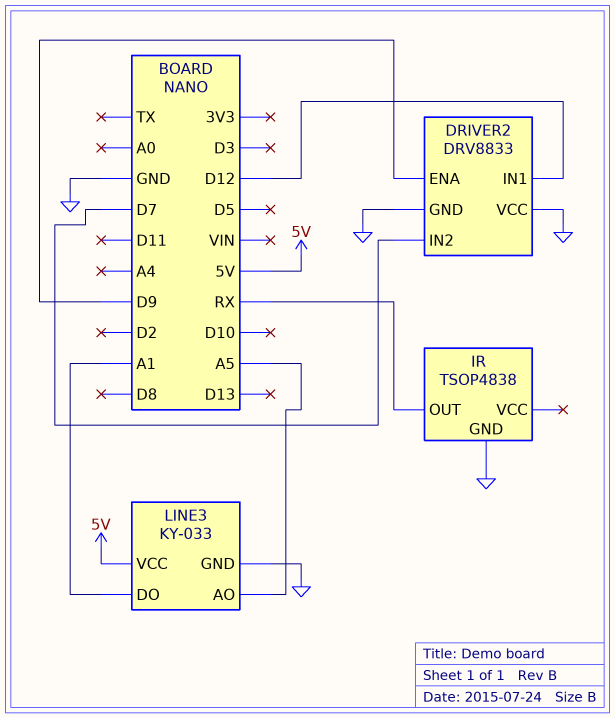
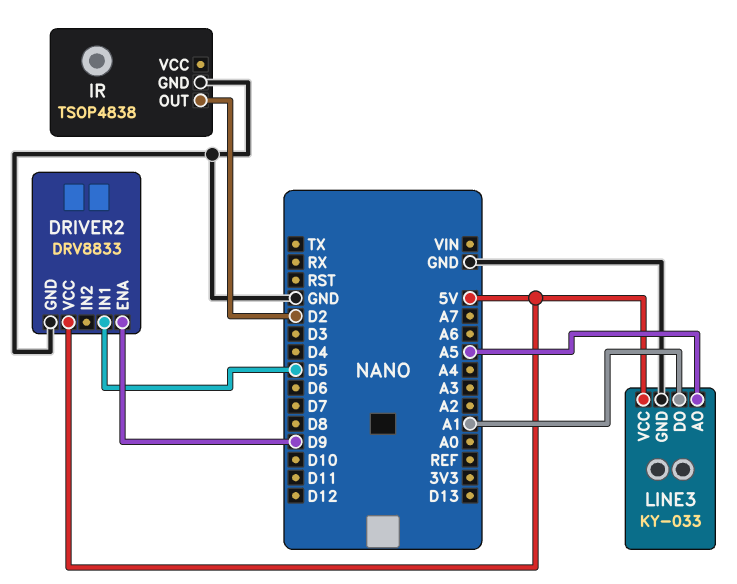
DRIVER2 pin IN1: D12 -> D5
DRIVER2 pin IN2: D7 -> none
DRIVER2 pin VCC: GND -> 5V
IR pin OUT: RX -> D2

